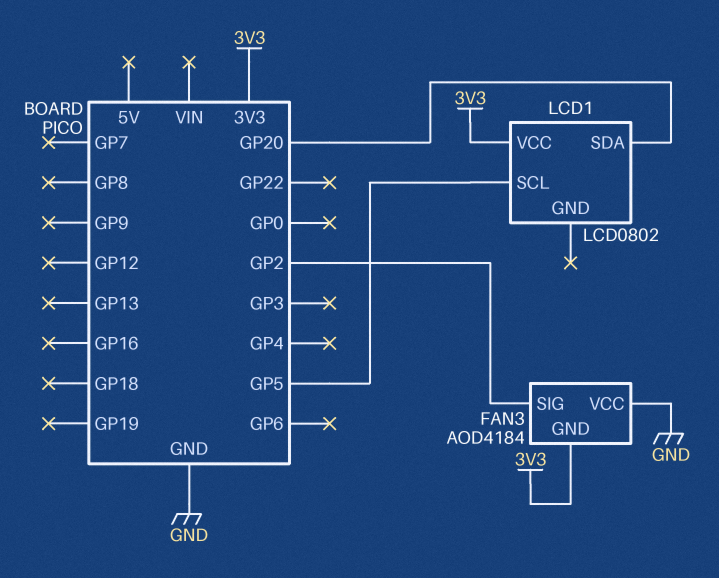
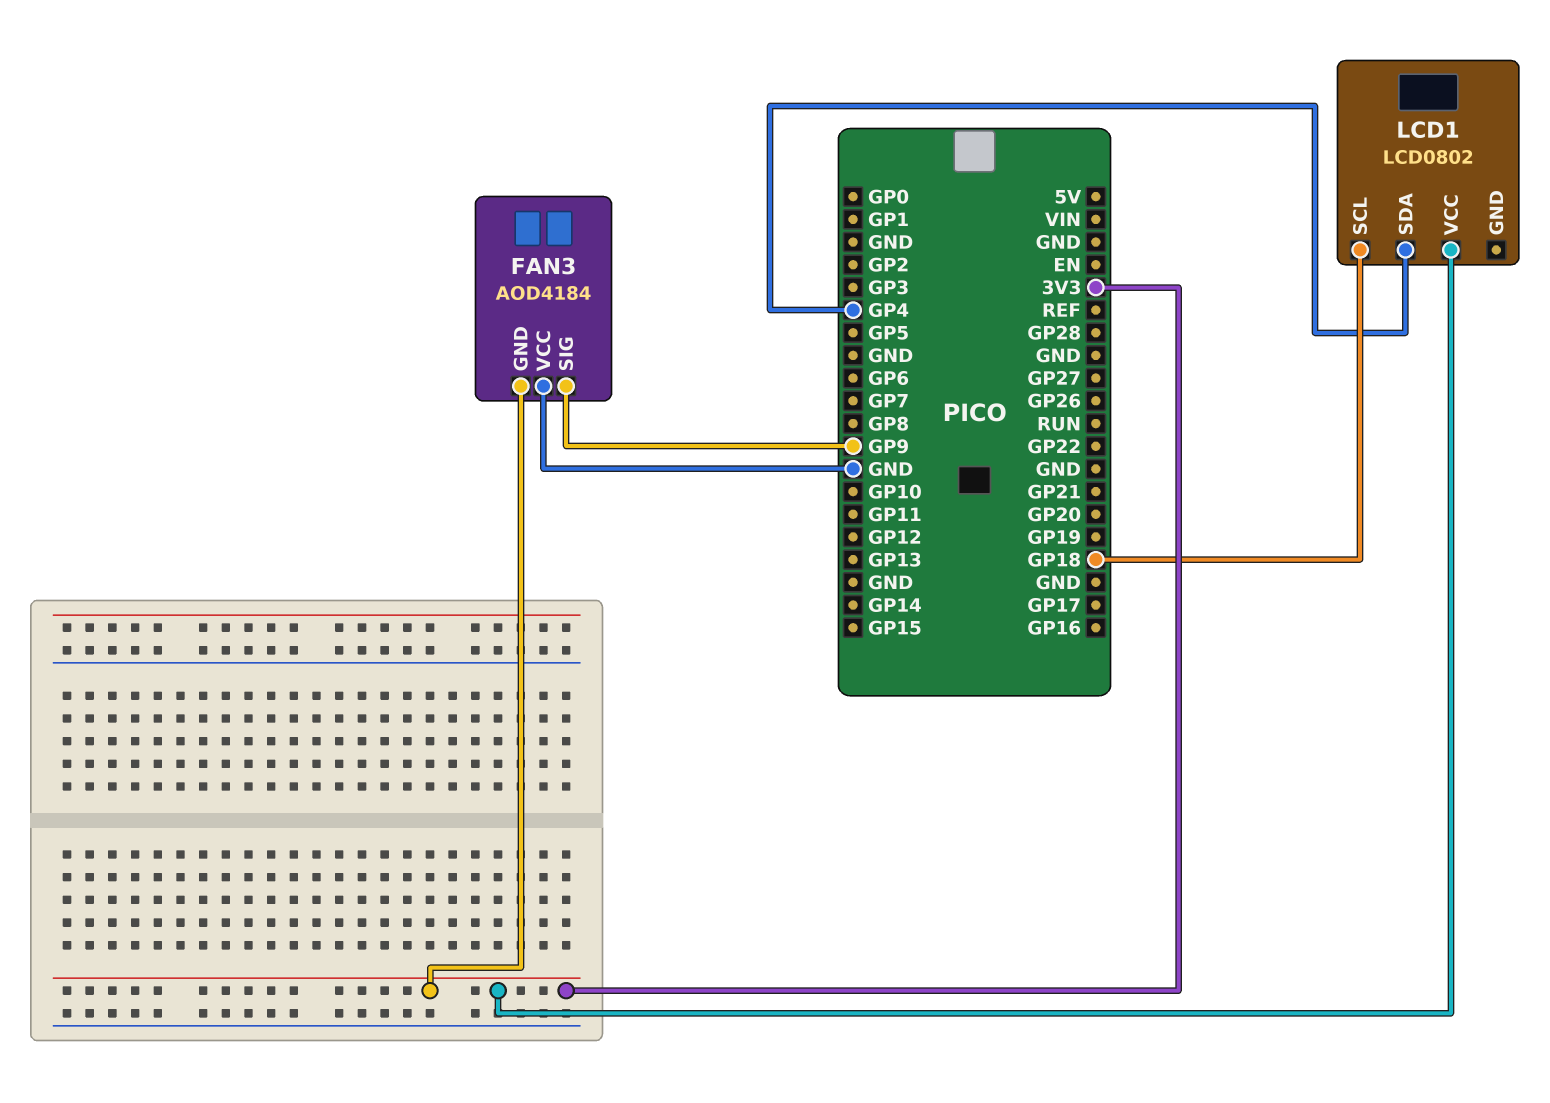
FAN3 pin SIG: GP2 -> GP9
LCD1 pin SCL: GP5 -> GP18
LCD1 pin SDA: GP20 -> GP4

